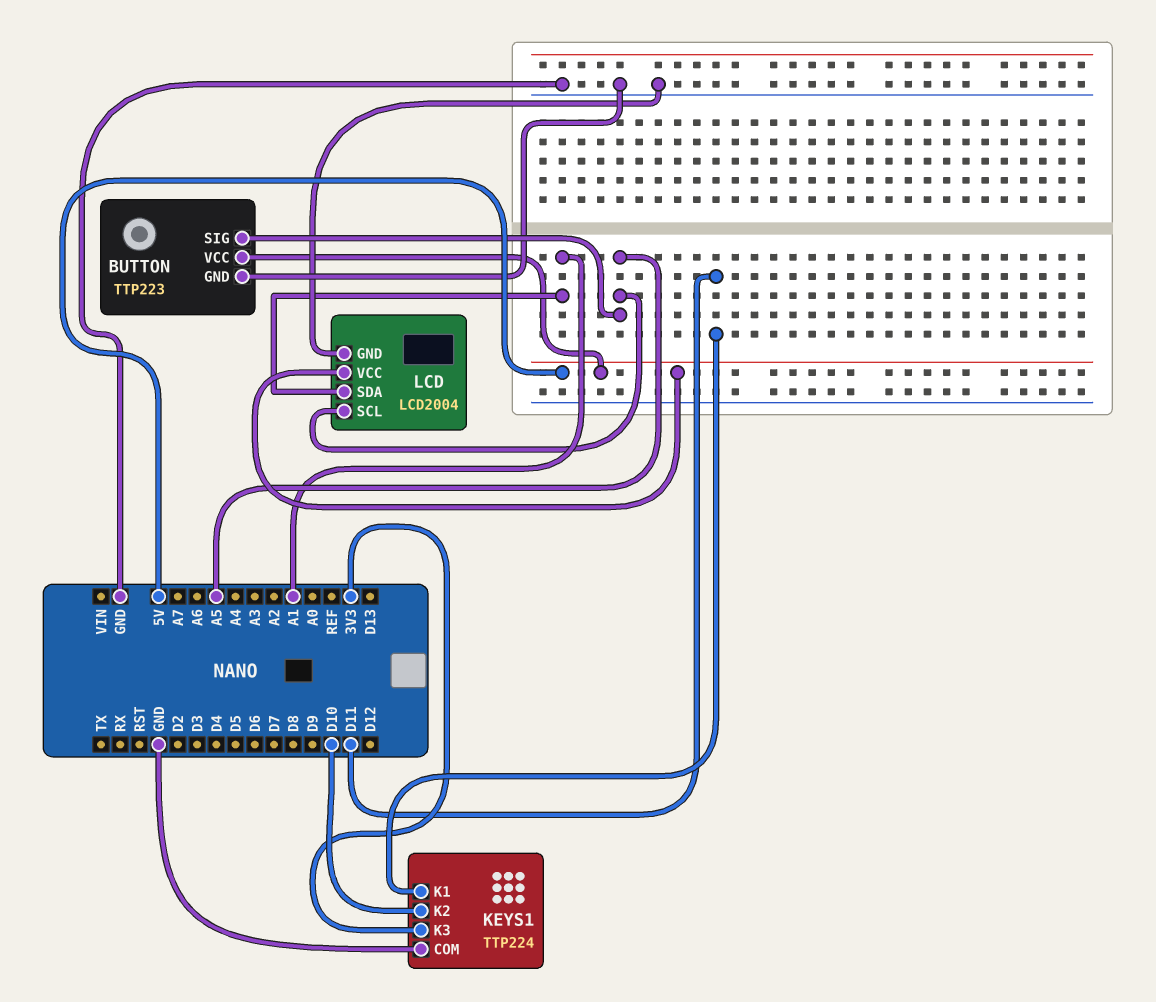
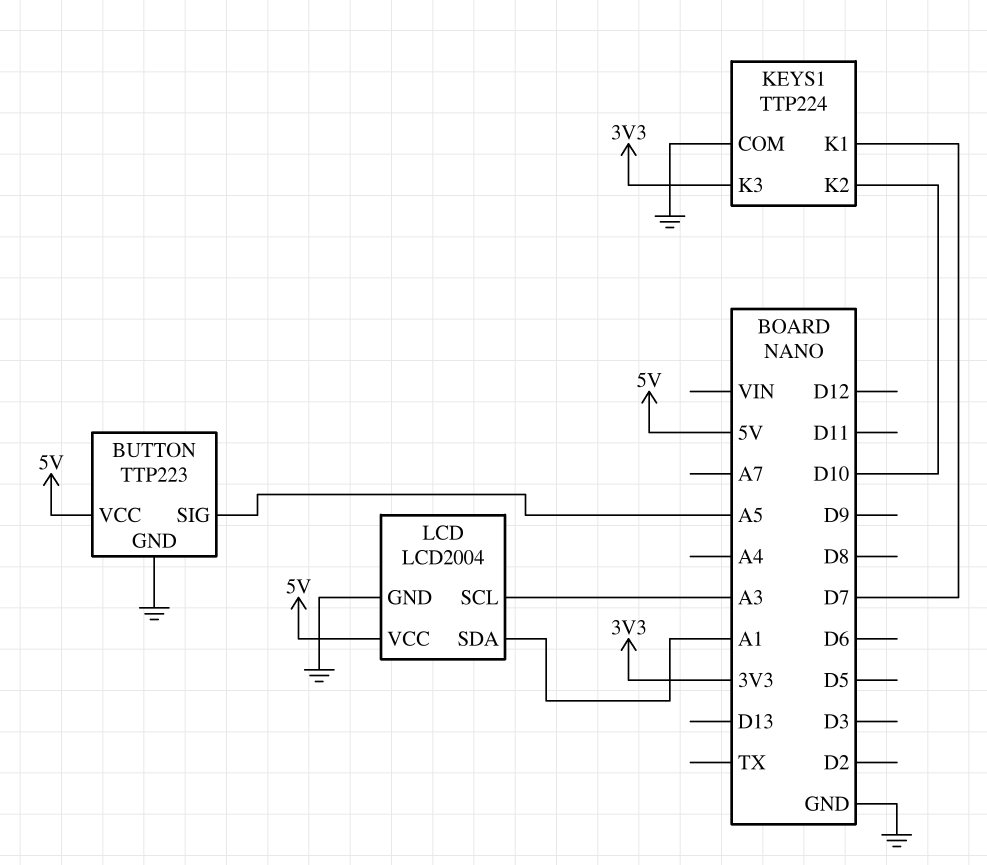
KEYS1 pin K1: D11 -> D7
LCD pin SCL: A5 -> A3

